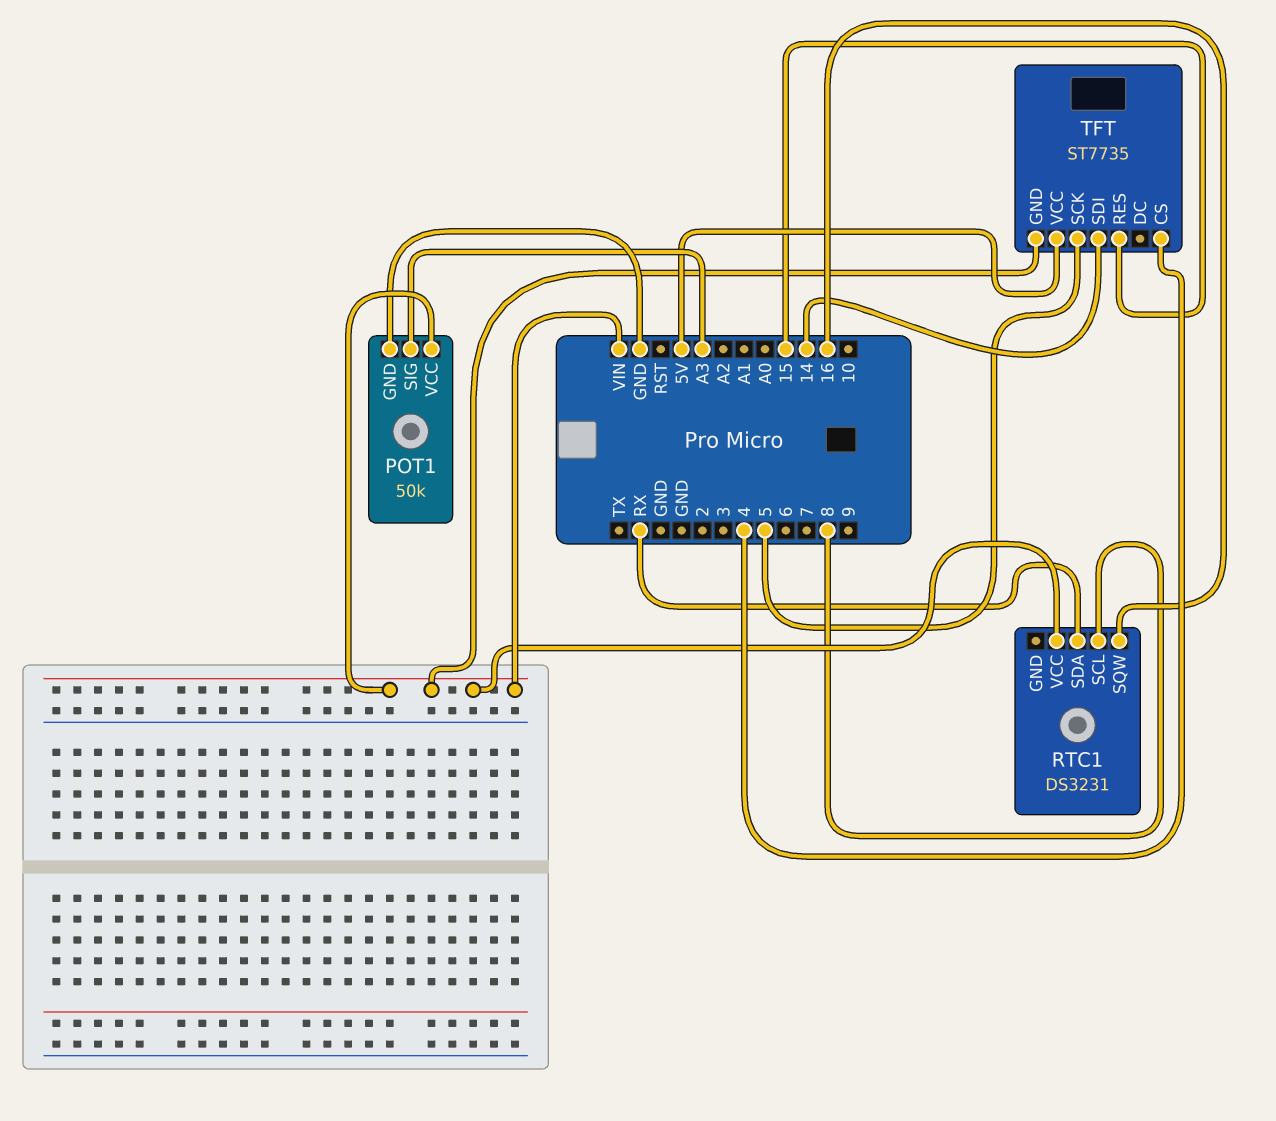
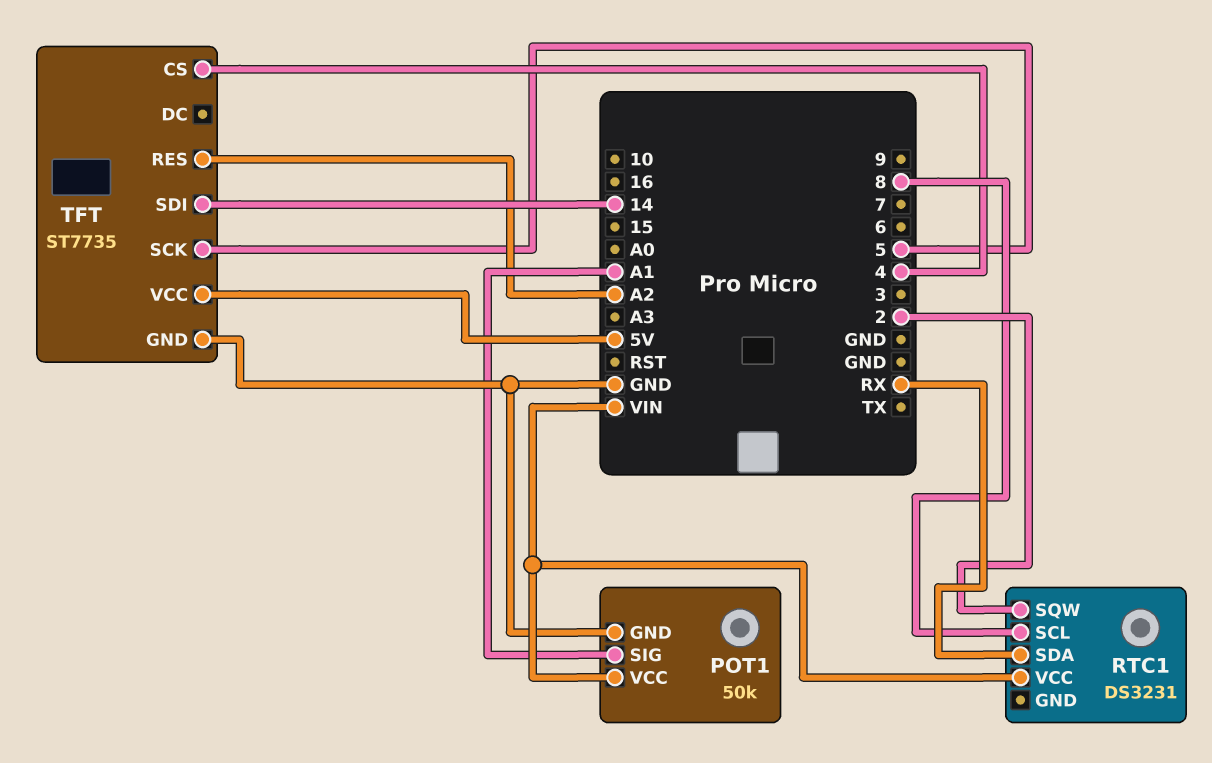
POT1 pin SIG: A3 -> A1
RTC1 pin SQW: 16 -> 2
TFT pin GND: VIN -> GND
TFT pin RES: 15 -> A2

